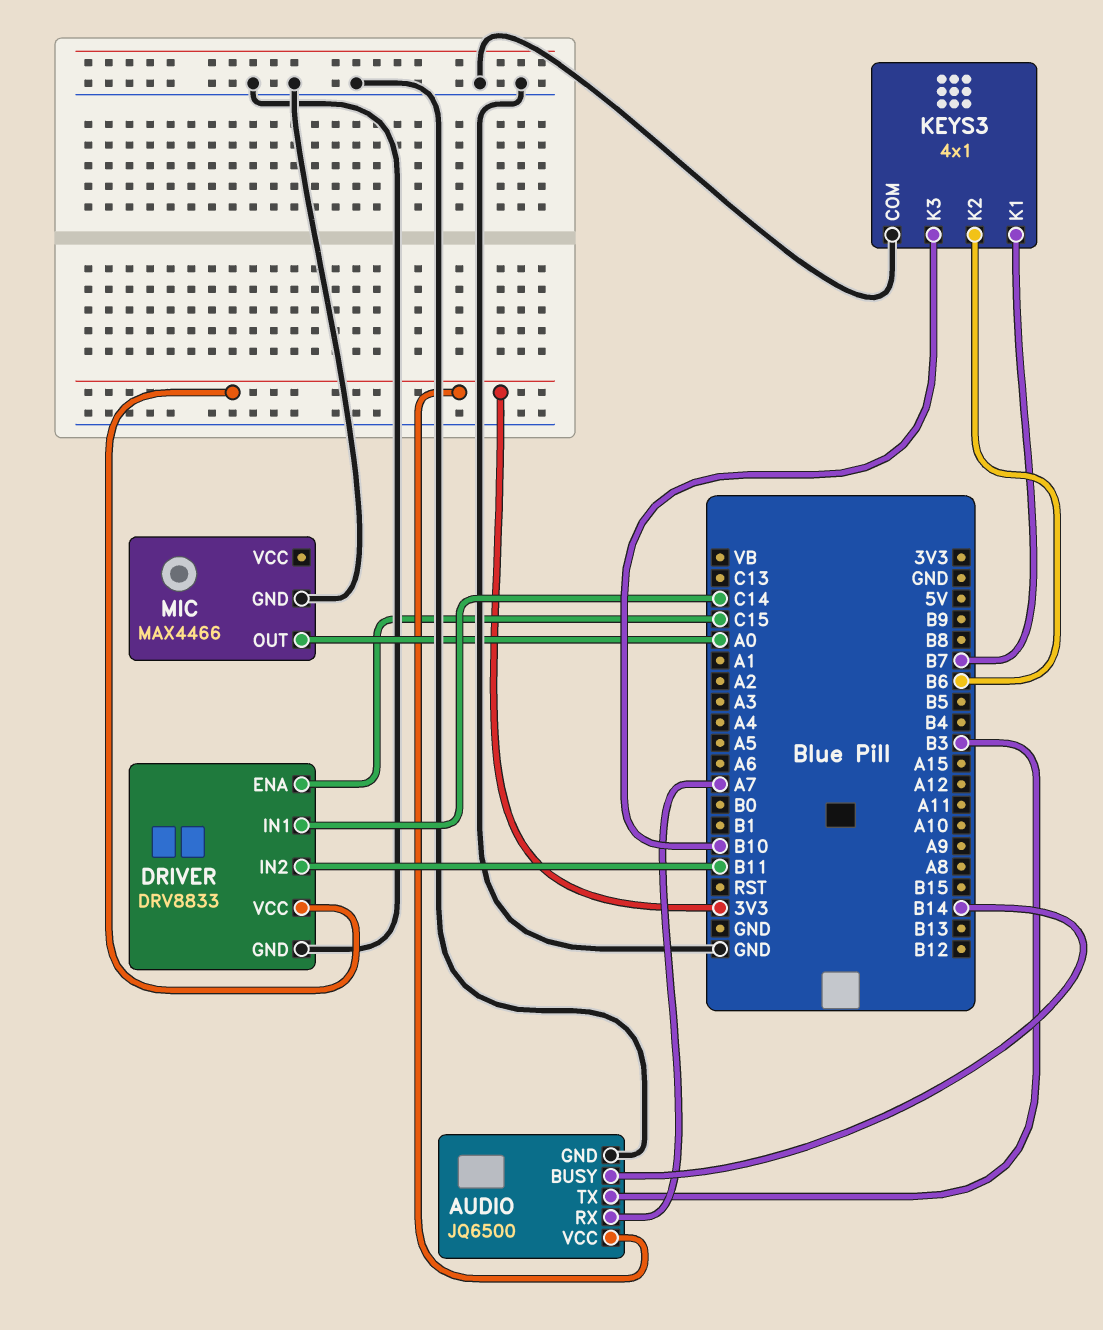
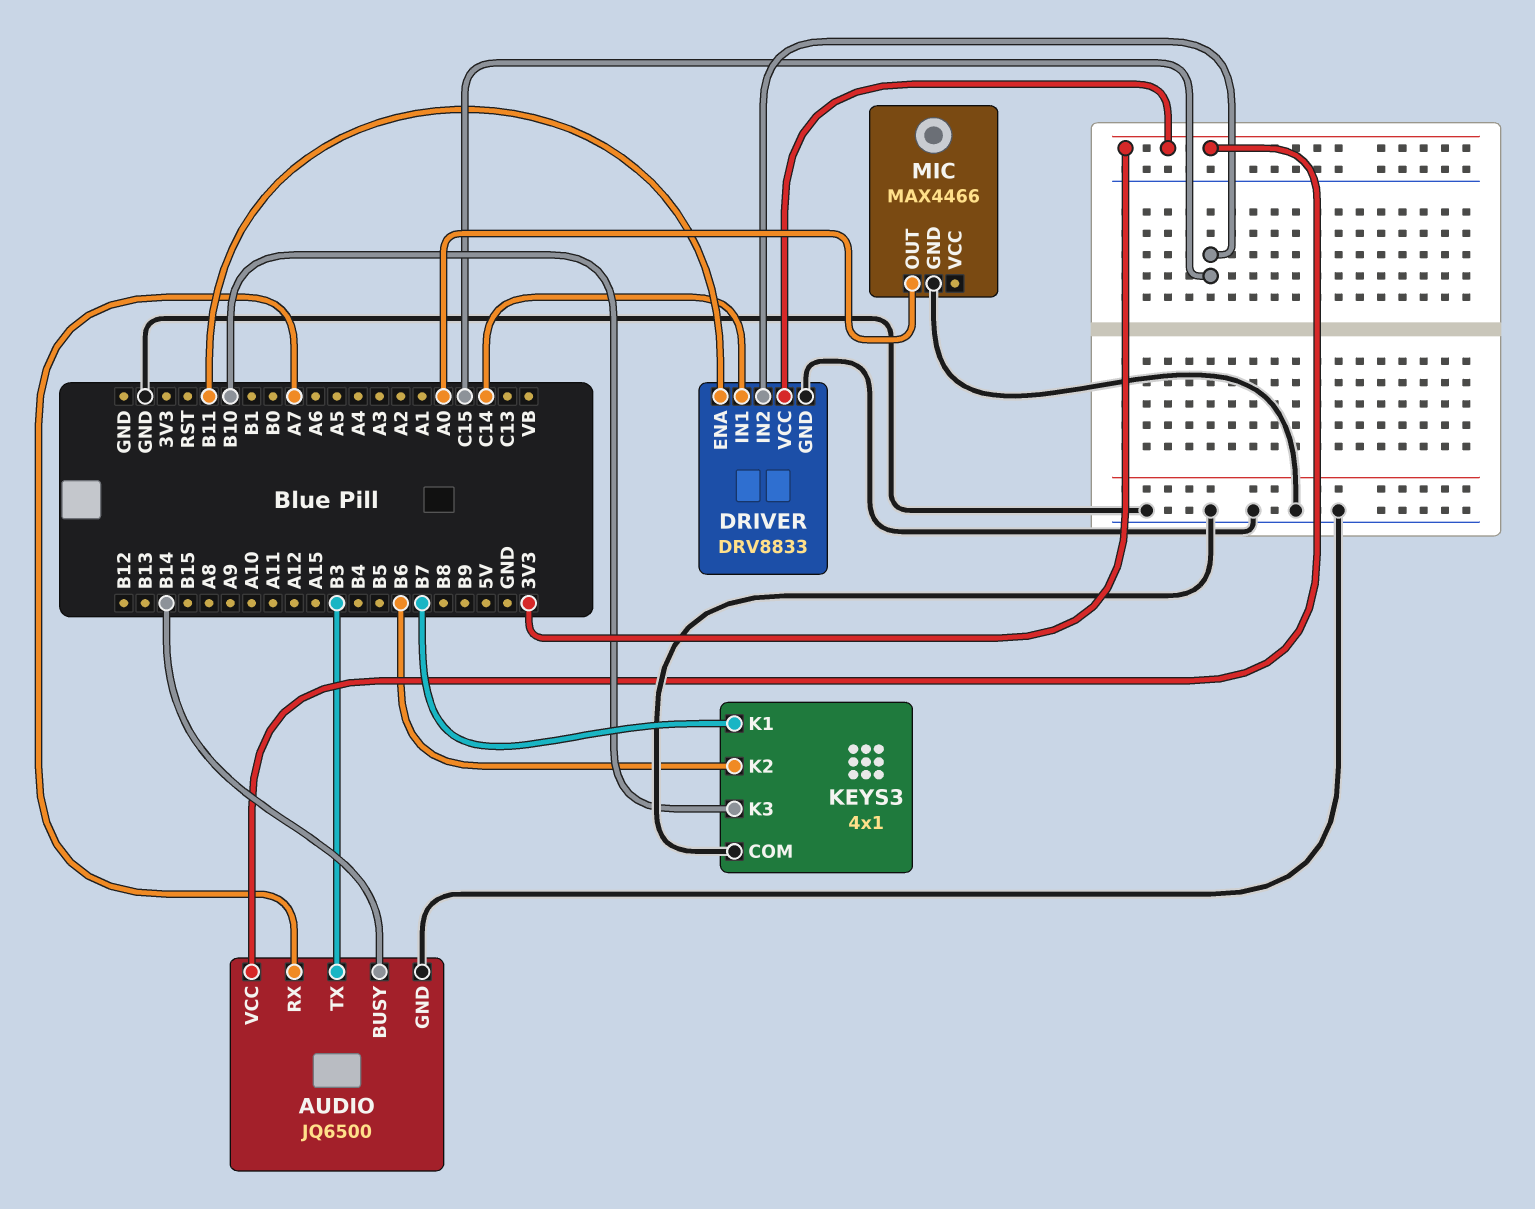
DRIVER pin ENA: C15 -> B11
DRIVER pin IN2: B11 -> C15

